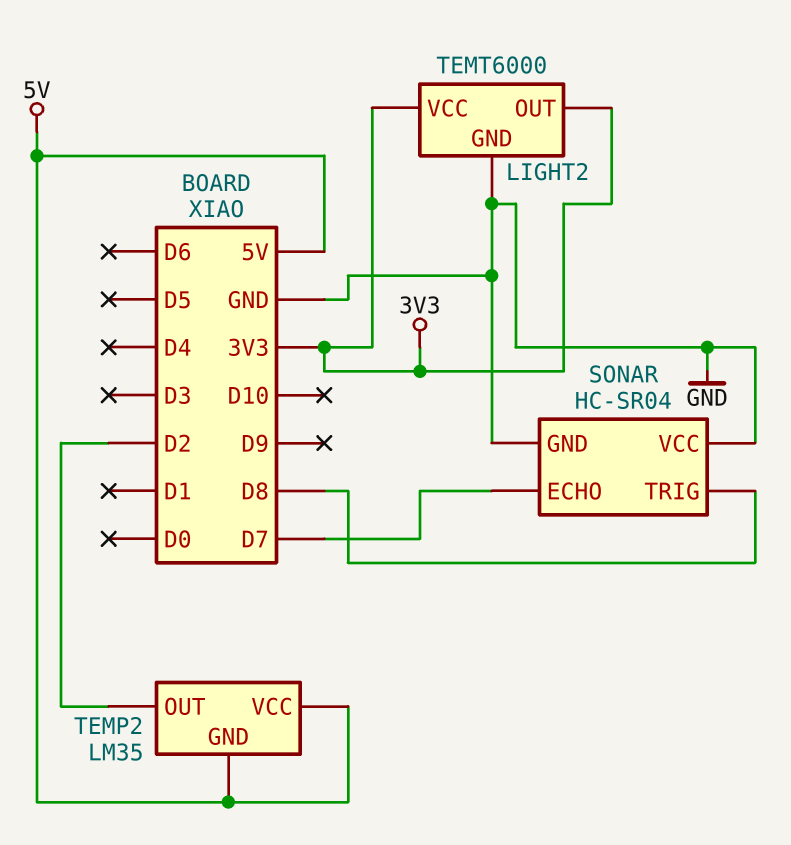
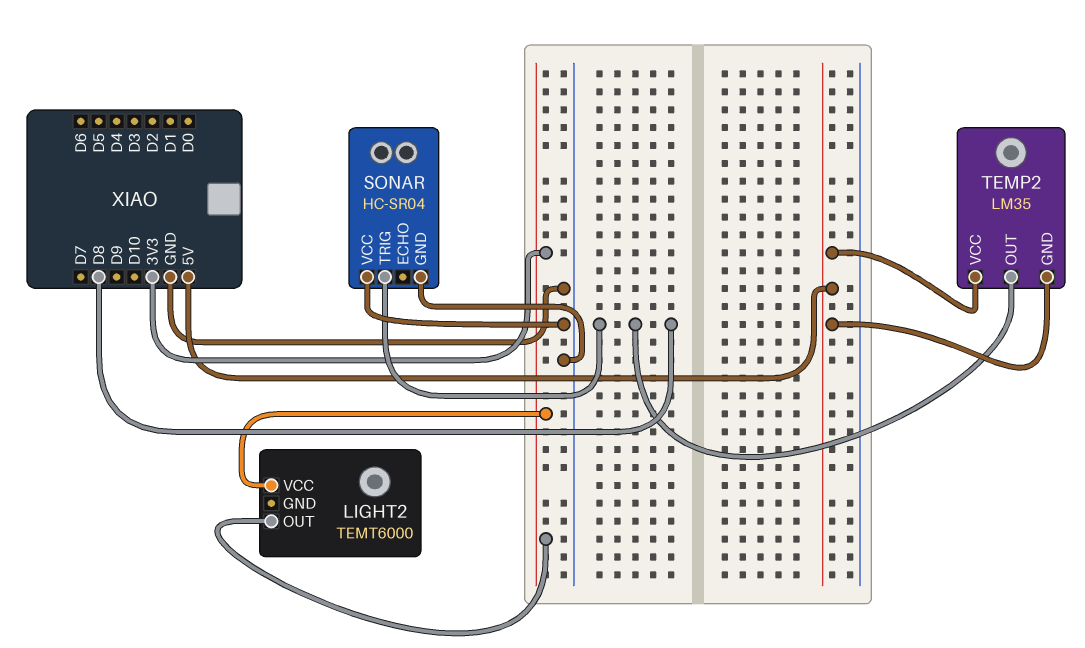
LIGHT2 pin GND: GND -> none
SONAR pin ECHO: D7 -> none
TEMP2 pin OUT: D2 -> D8

